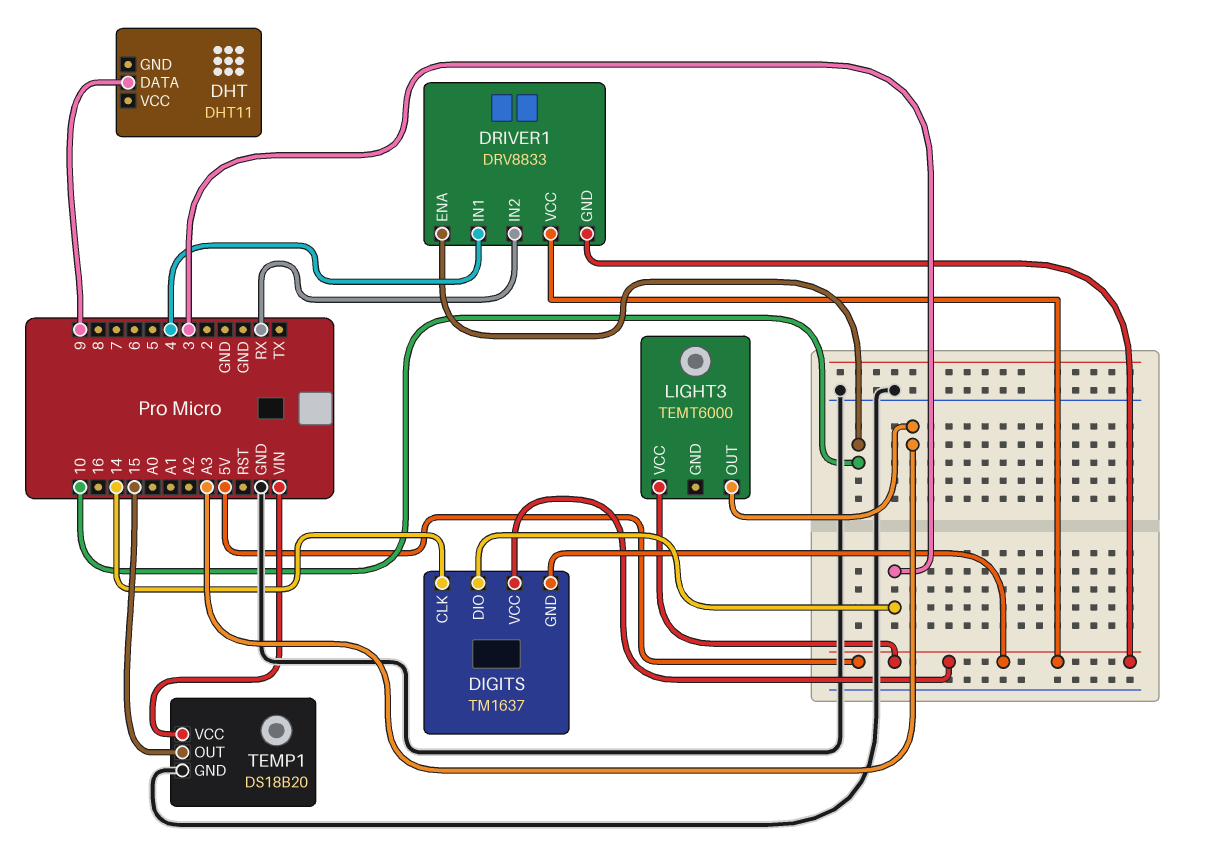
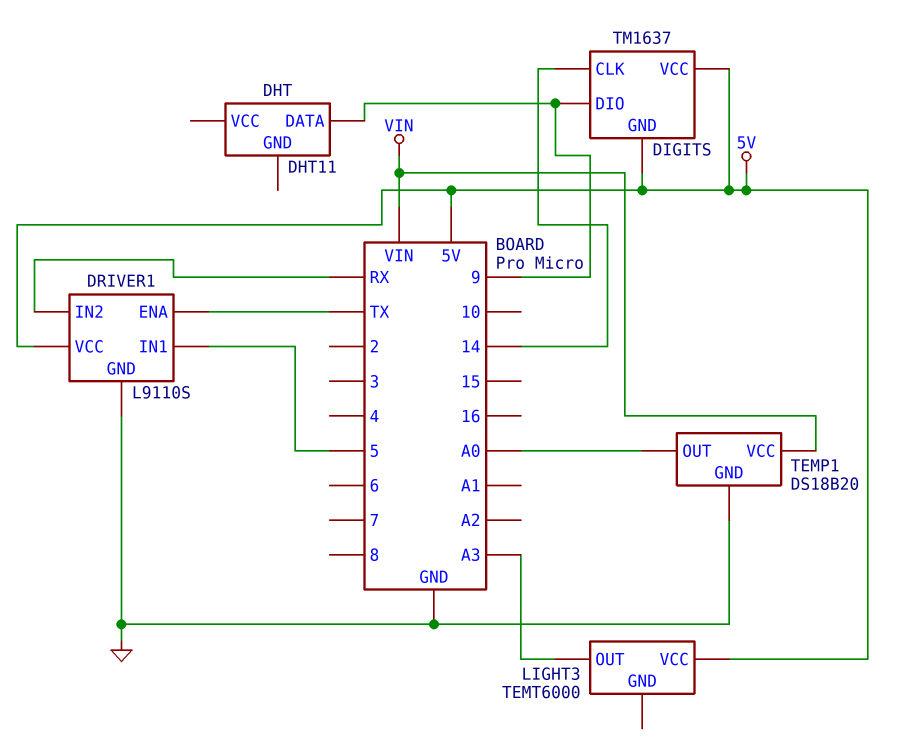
DIGITS pin DIO: 3 -> 9
DRIVER1: DRV8833 -> L9110S
DRIVER1 pin ENA: 10 -> TX
DRIVER1 pin GND: 5V -> GND
DRIVER1 pin IN1: 4 -> 5
TEMP1 pin OUT: 15 -> A0

